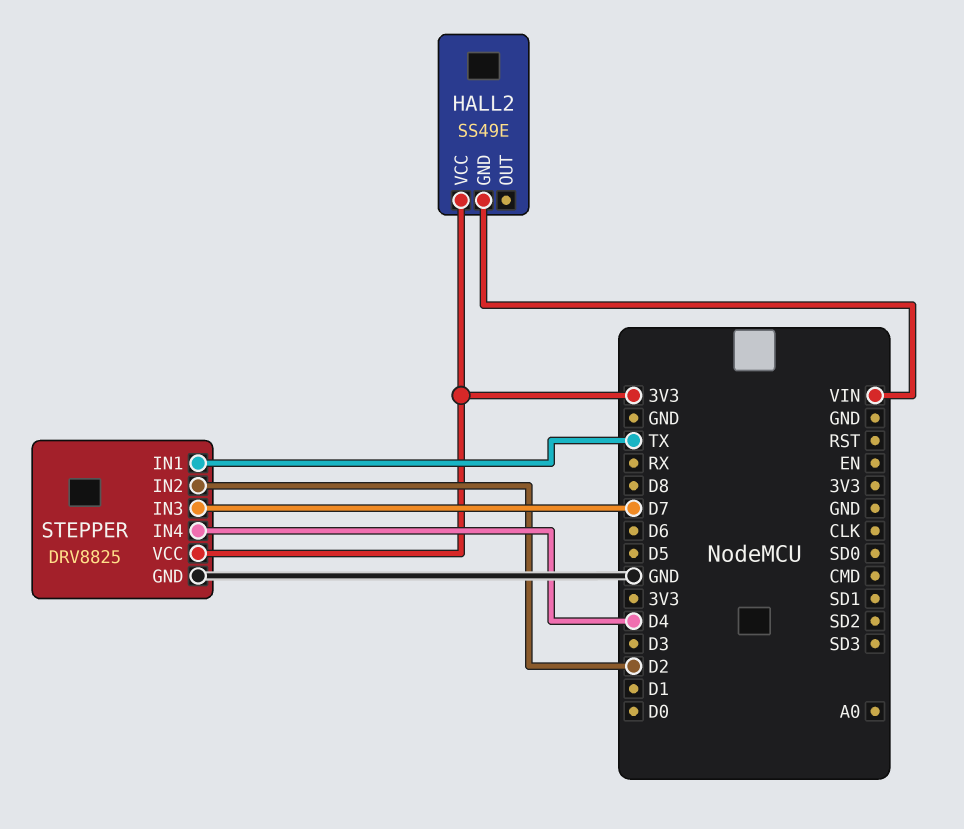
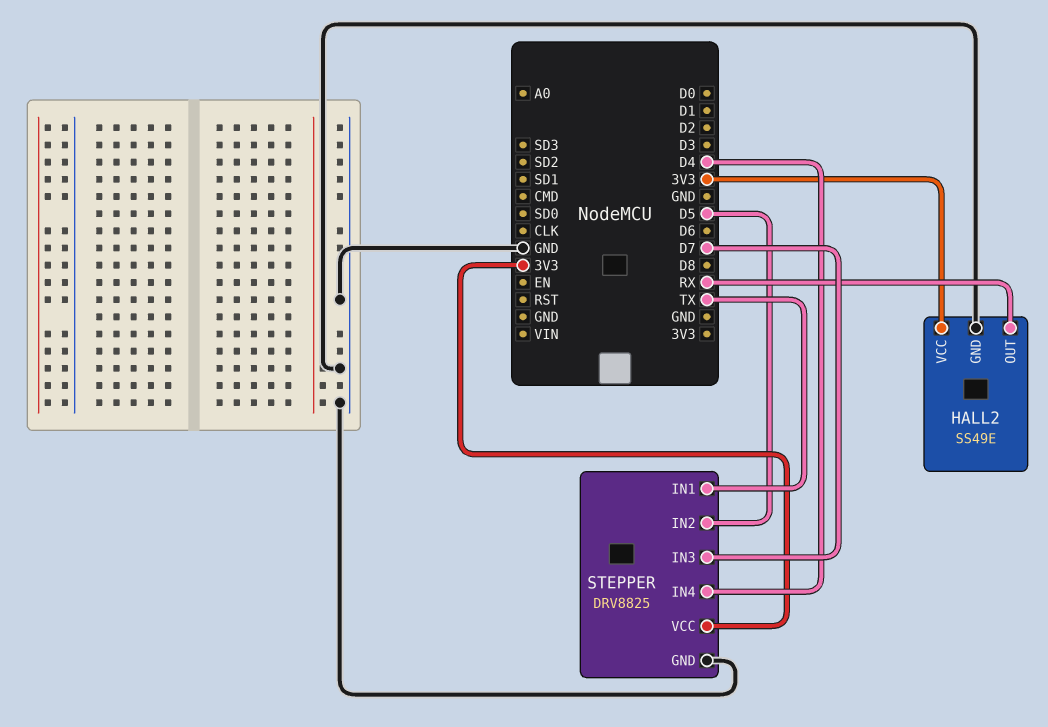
HALL2 pin GND: VIN -> GND
HALL2 pin OUT: none -> RX
STEPPER pin IN2: D2 -> D5

